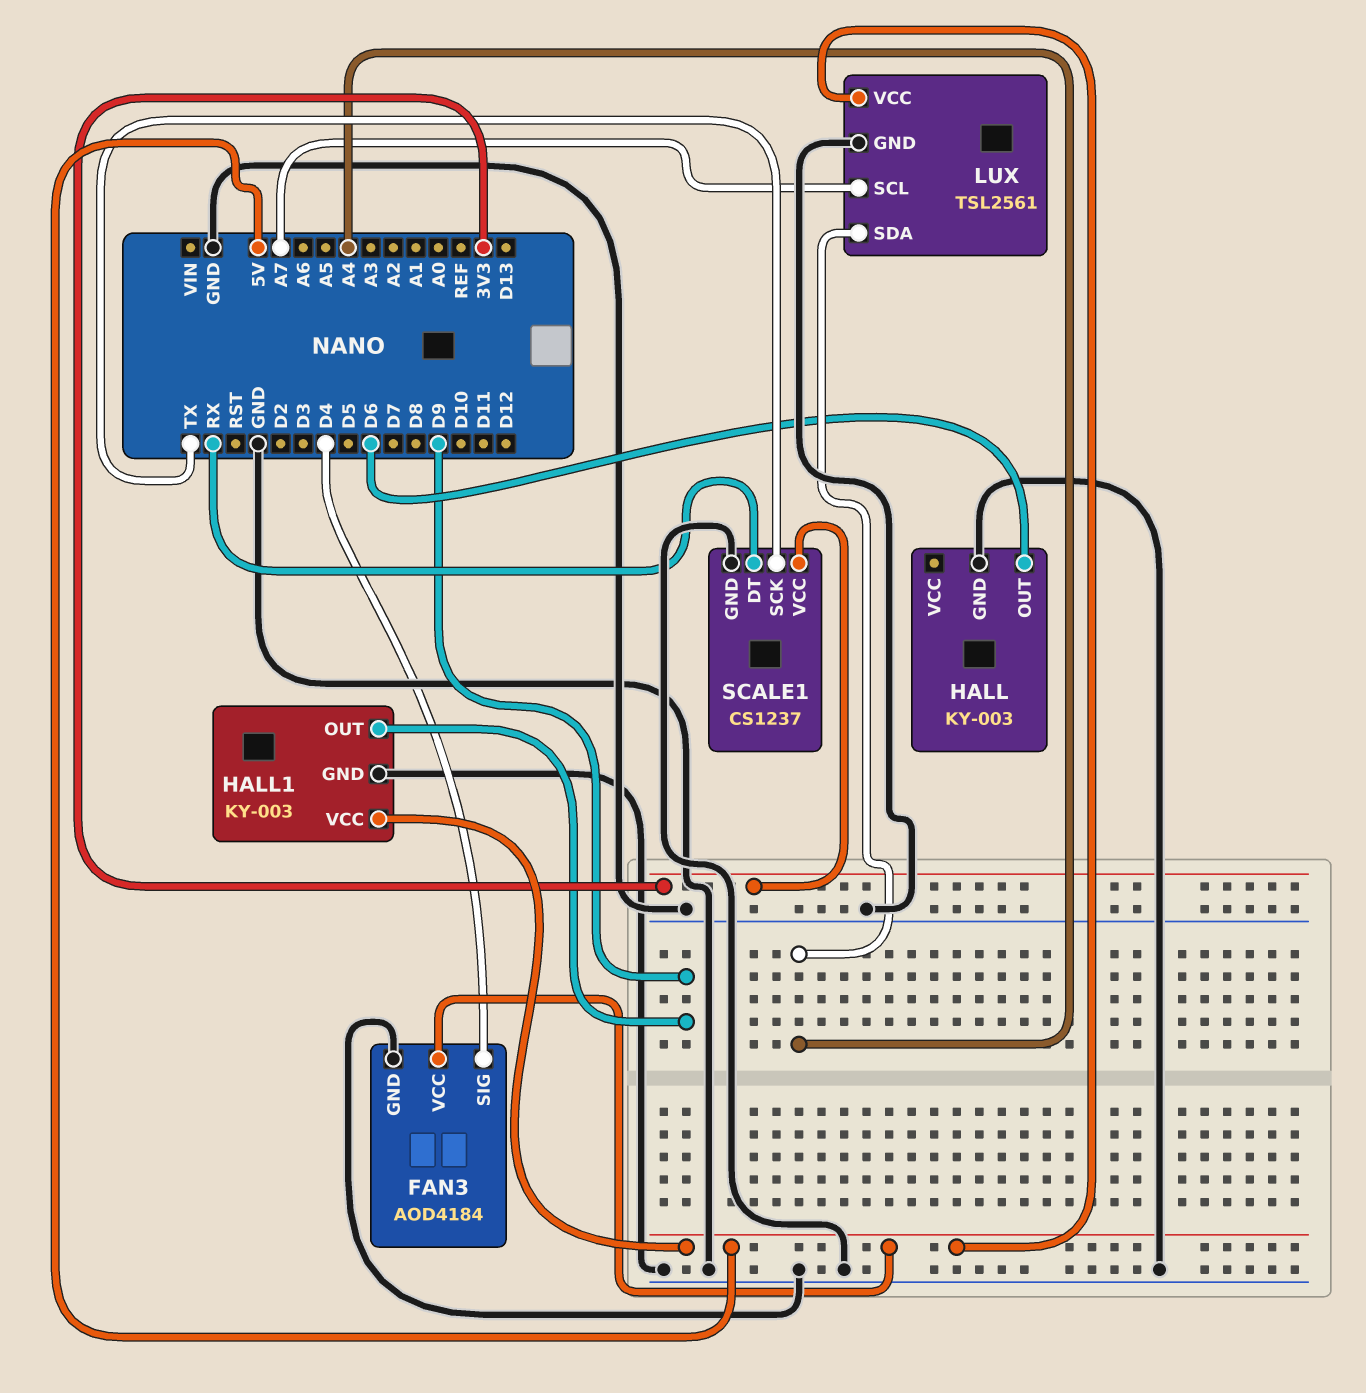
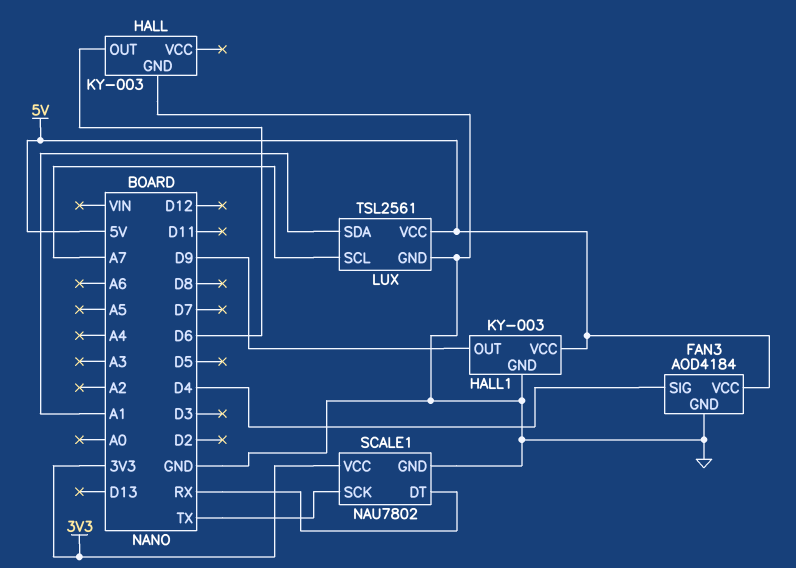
LUX pin SDA: A4 -> A1
SCALE1: CS1237 -> NAU7802

